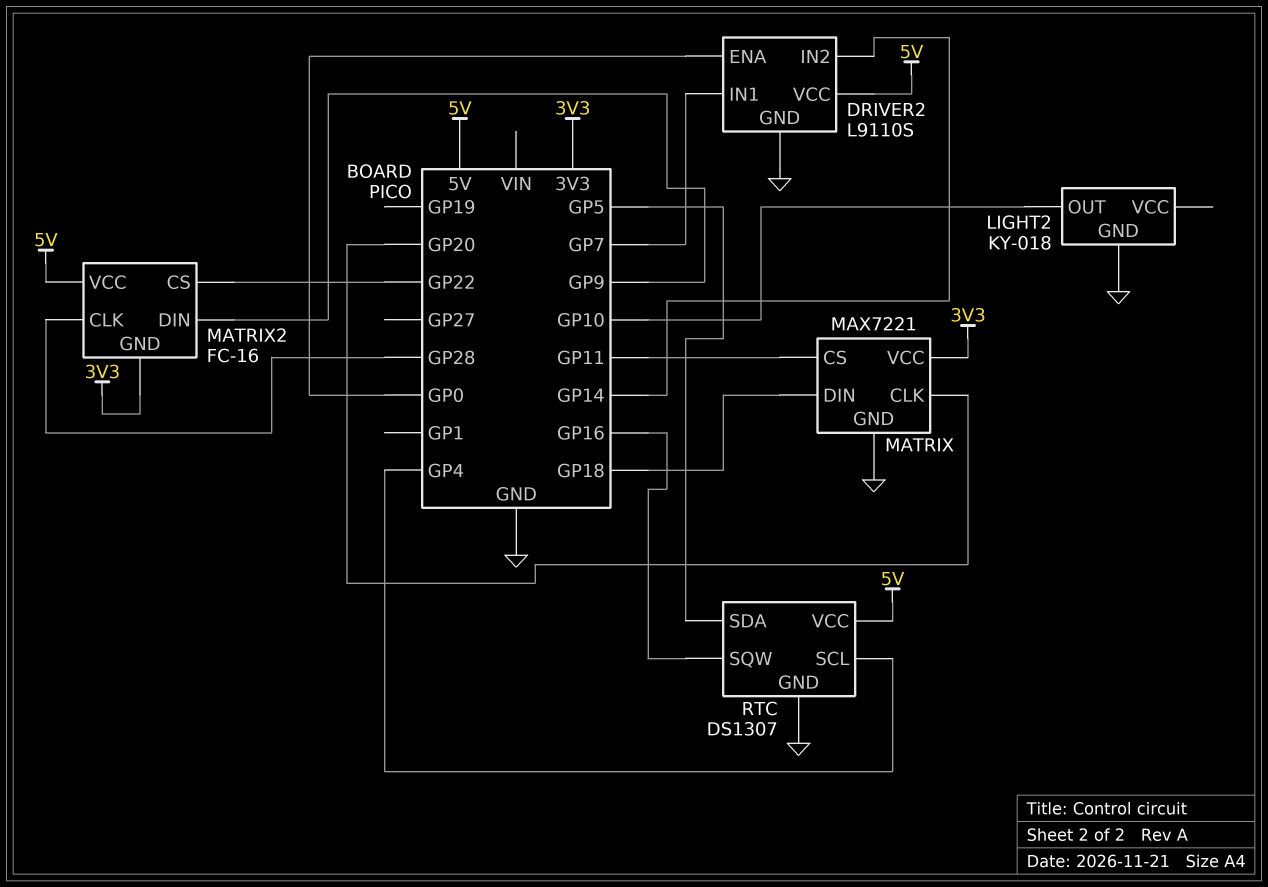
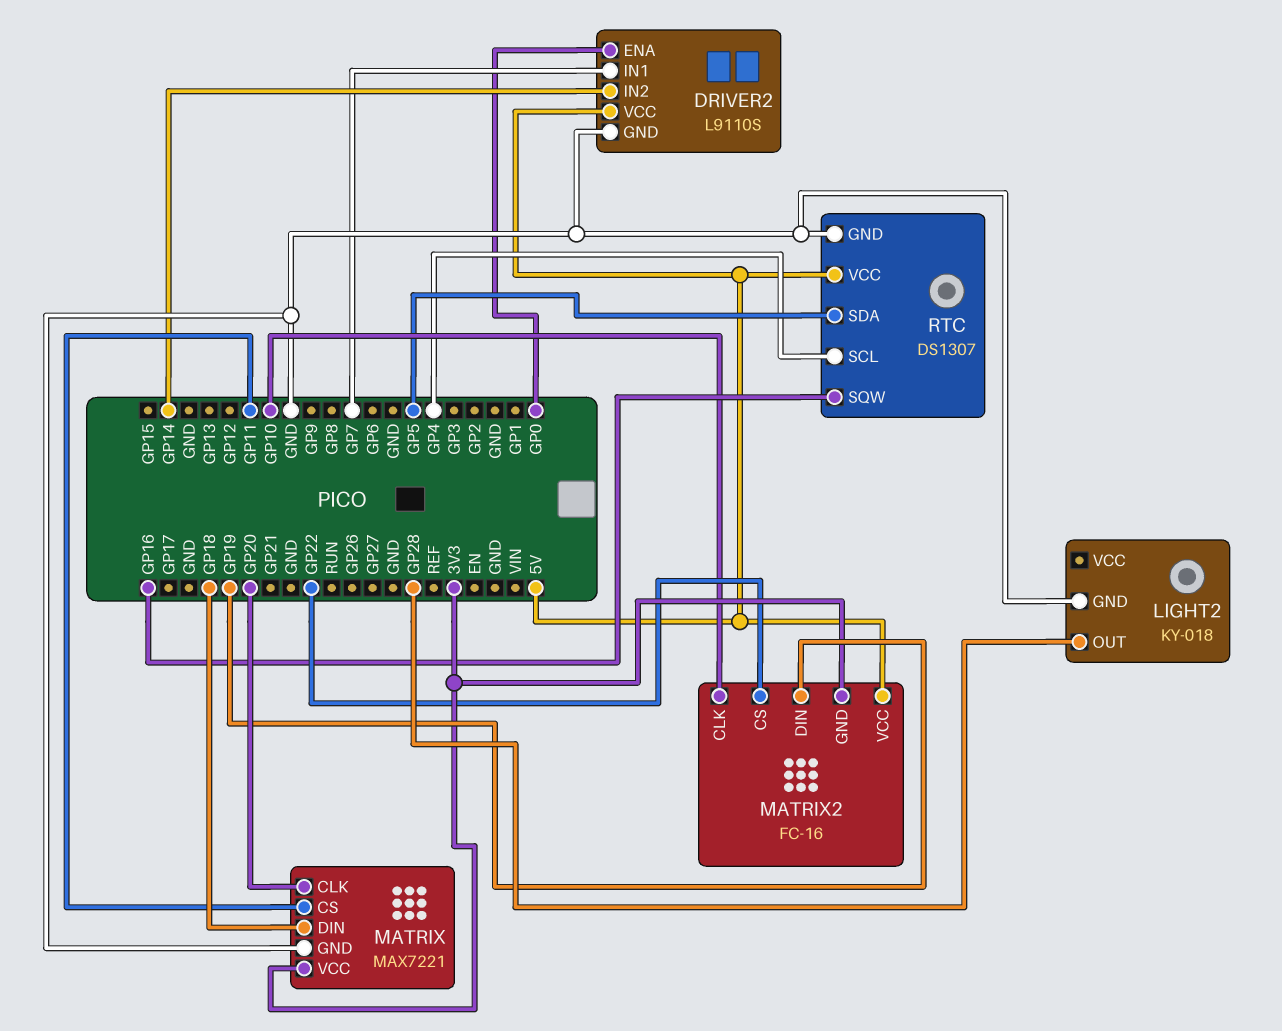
LIGHT2 pin OUT: GP10 -> GP28
MATRIX2 pin CLK: GP28 -> GP10
MATRIX2 pin DIN: GP9 -> GP19

